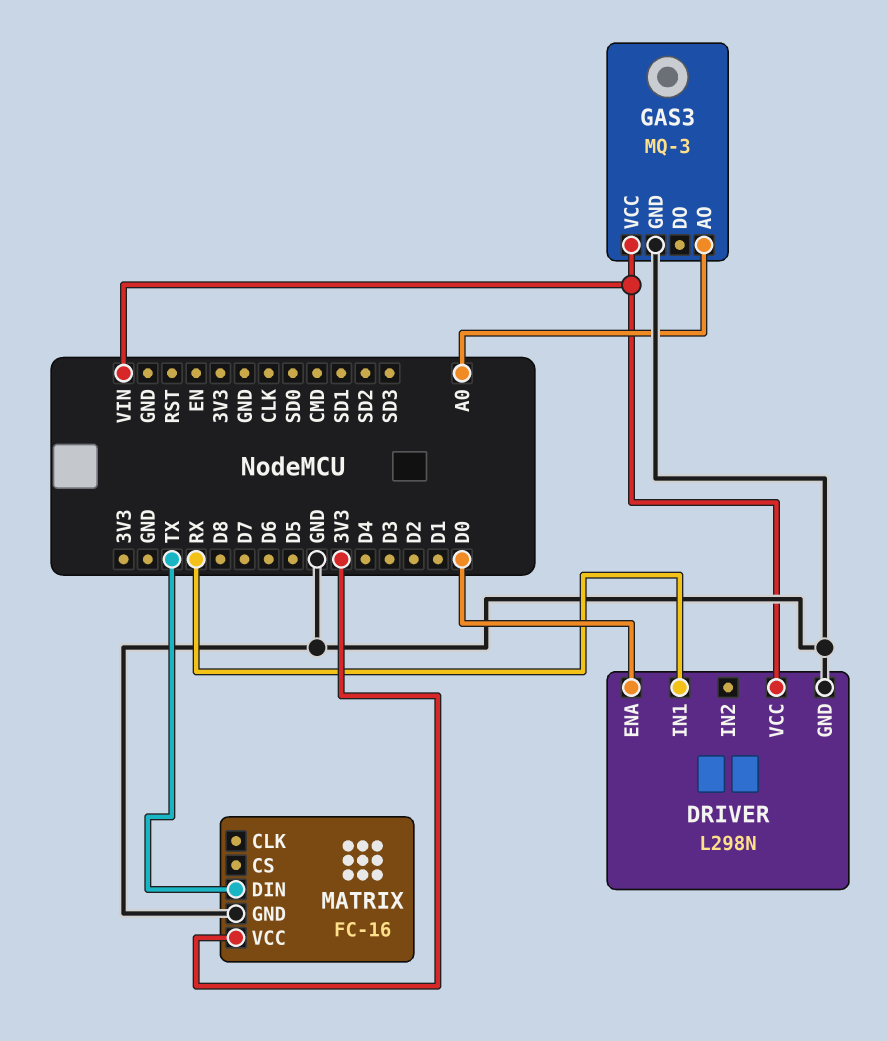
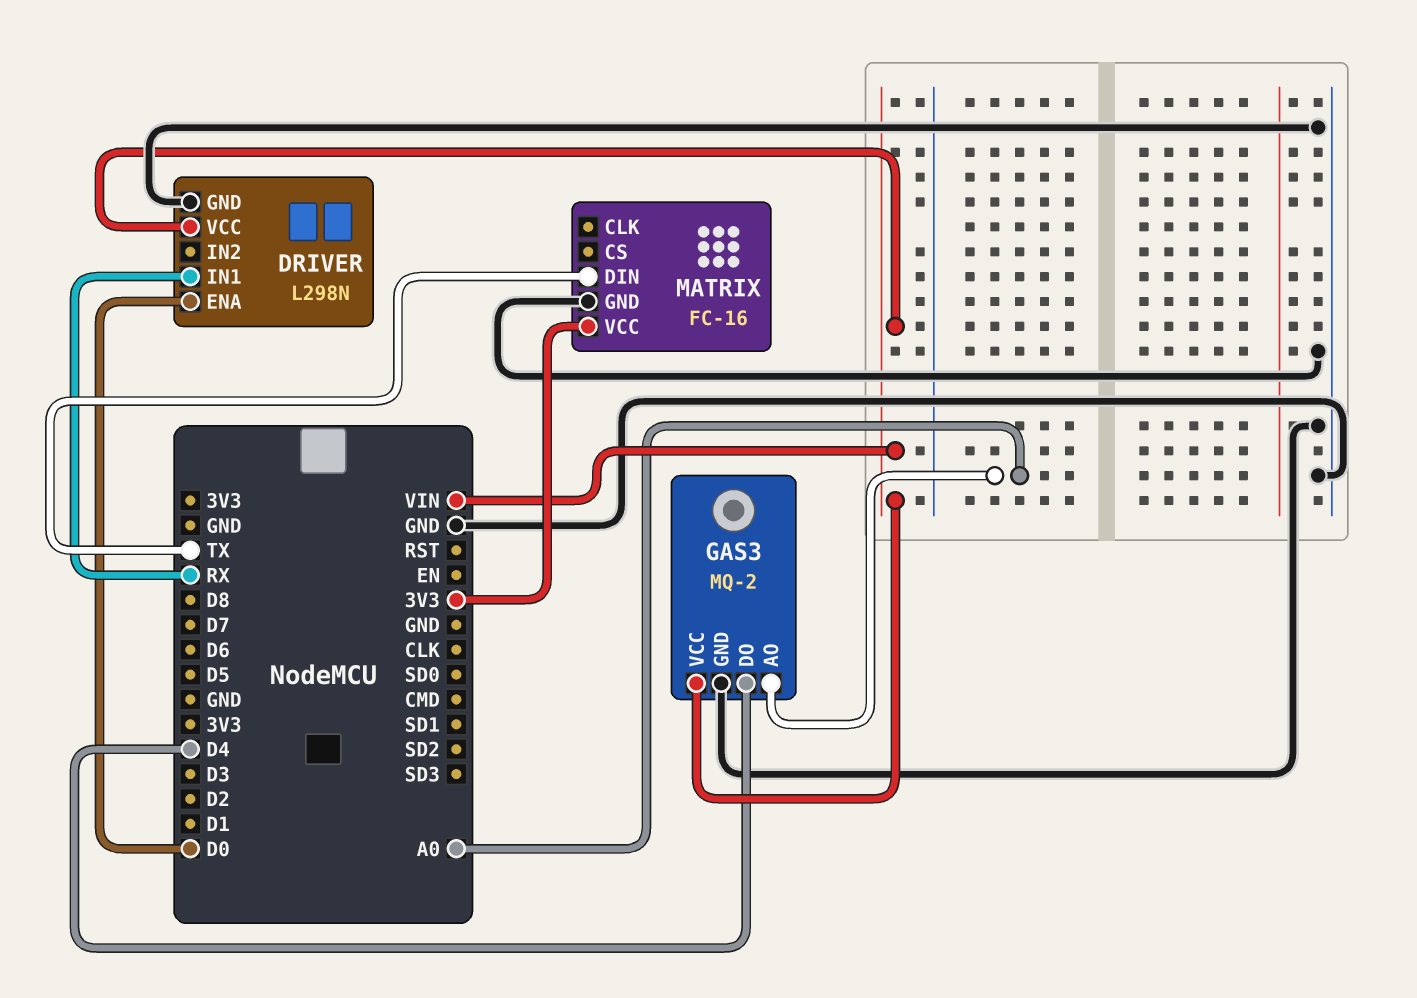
GAS3: MQ-3 -> MQ-2
GAS3 pin DO: none -> D4

